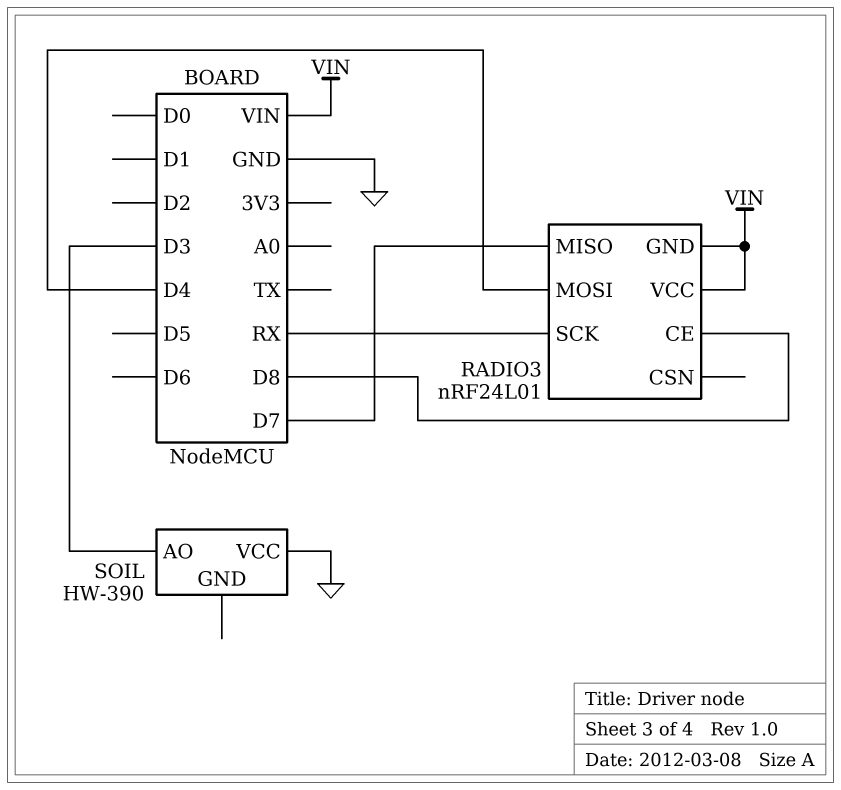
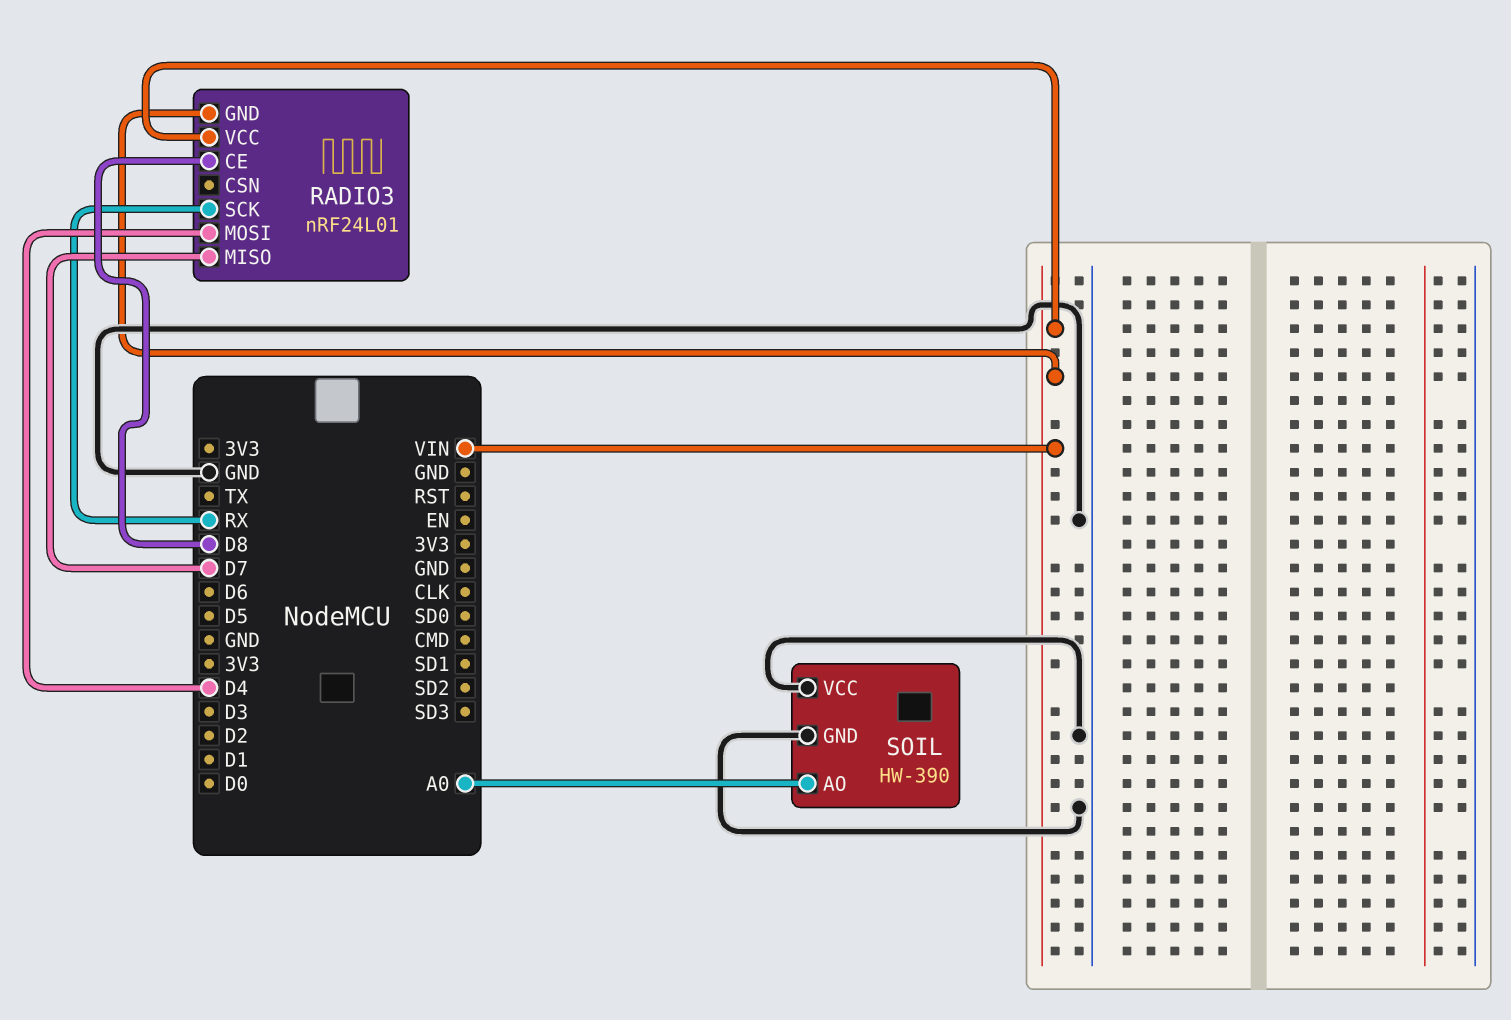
SOIL pin AO: D3 -> A0
SOIL pin GND: none -> GND

